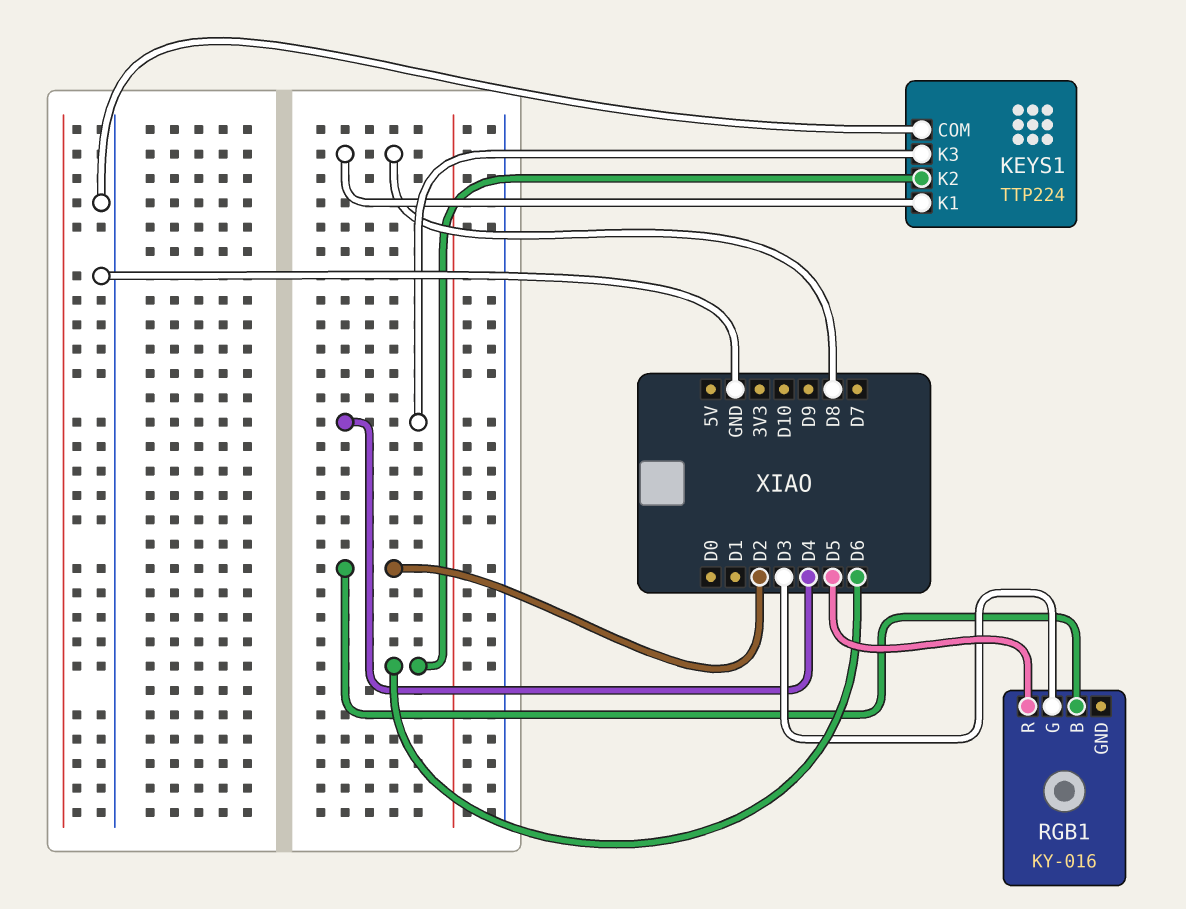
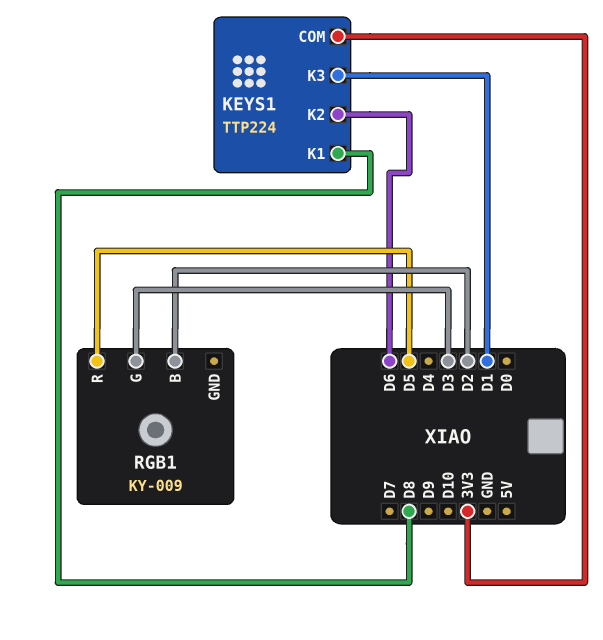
KEYS1 pin COM: GND -> 3V3
KEYS1 pin K3: D4 -> D1
RGB1: KY-016 -> KY-009

